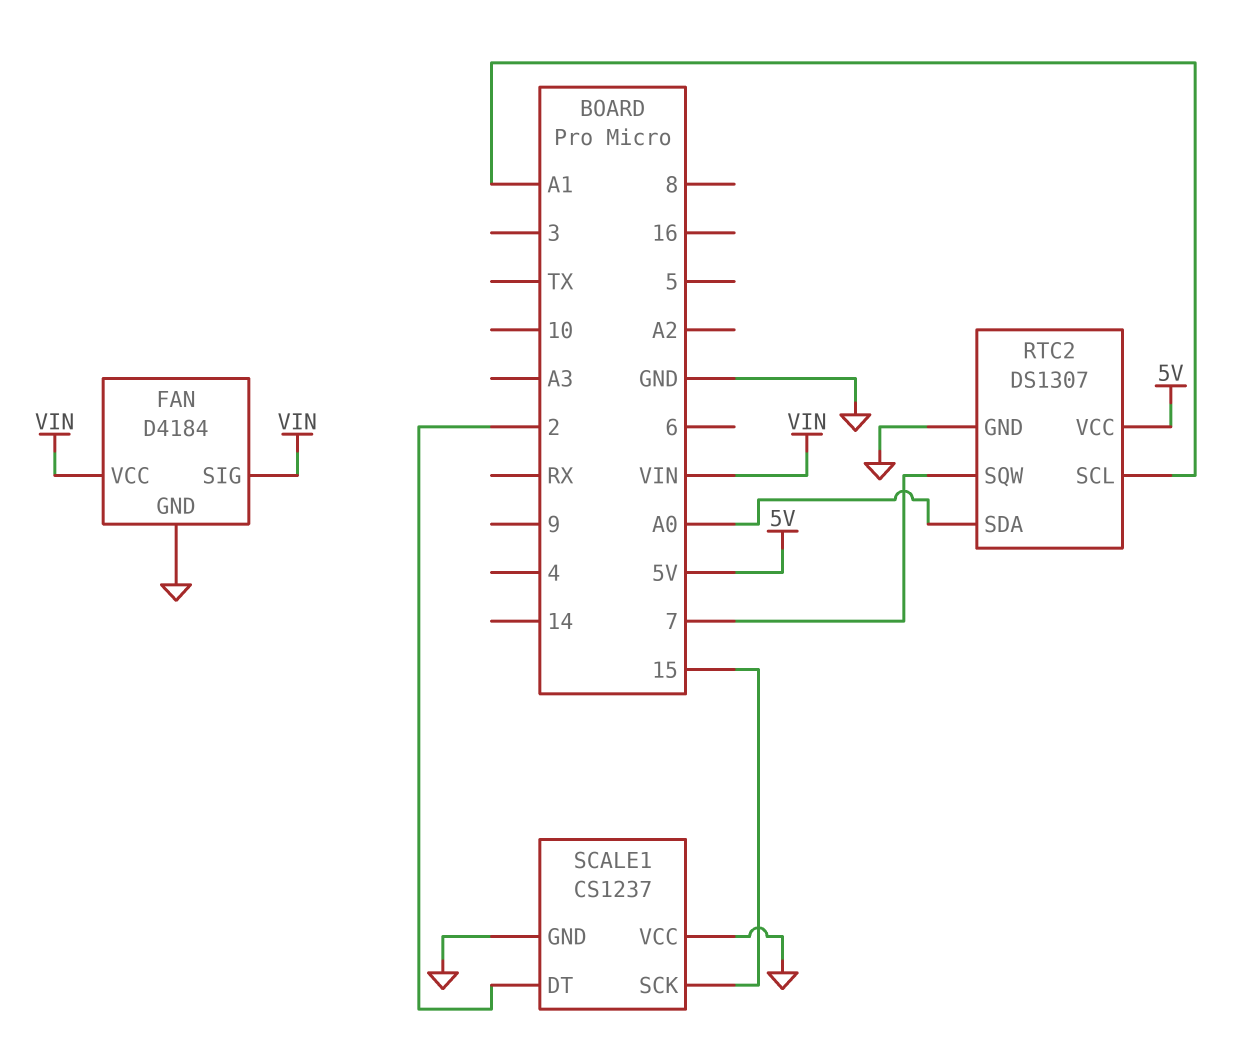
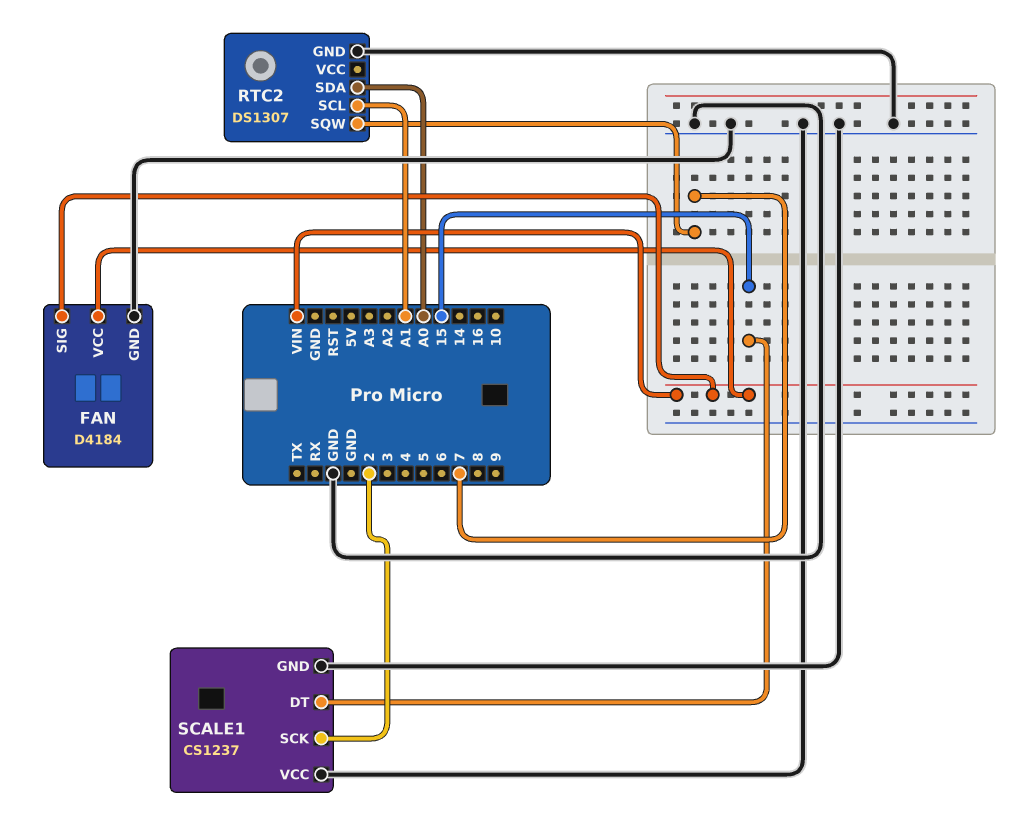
RTC2 pin VCC: 5V -> none
SCALE1 pin DT: 2 -> 15
SCALE1 pin SCK: 15 -> 2

